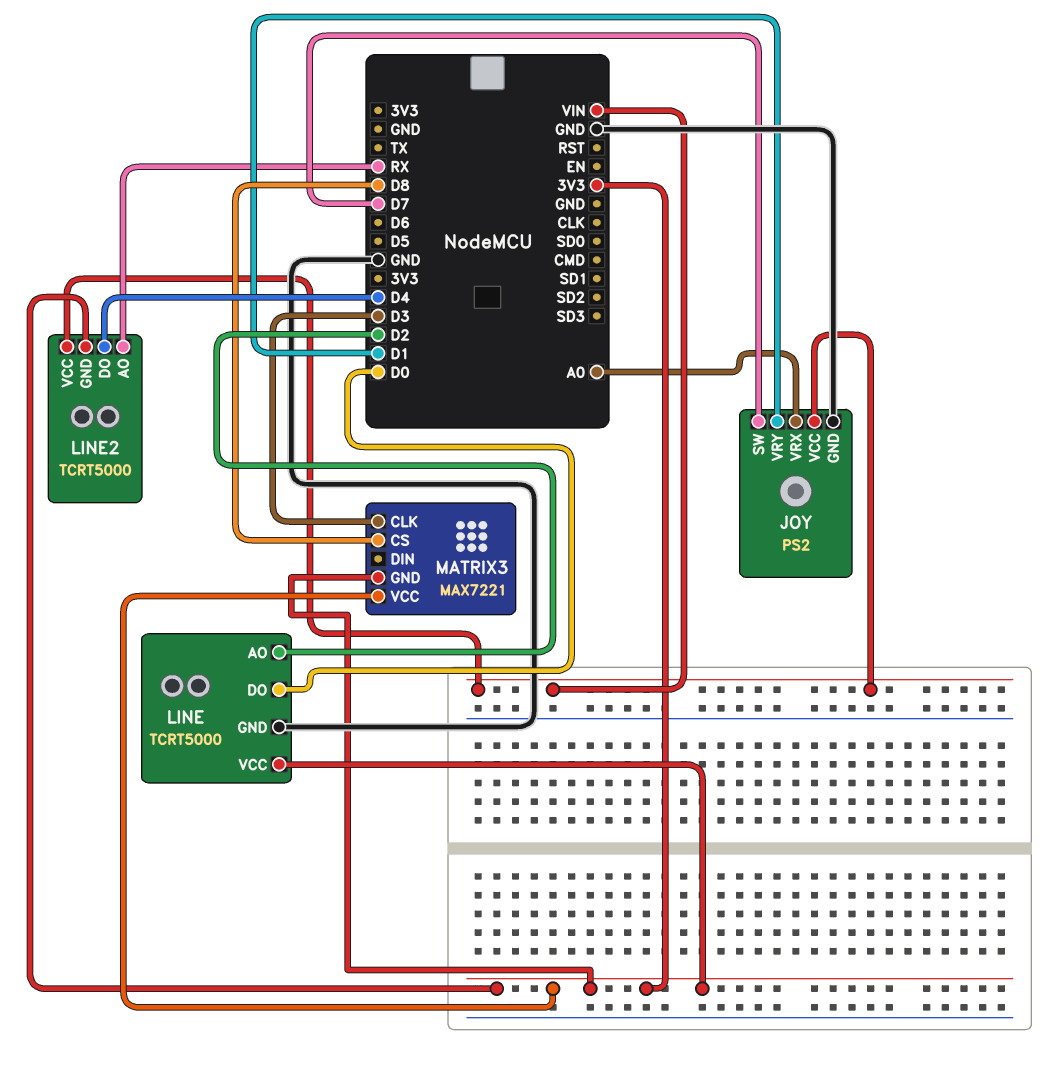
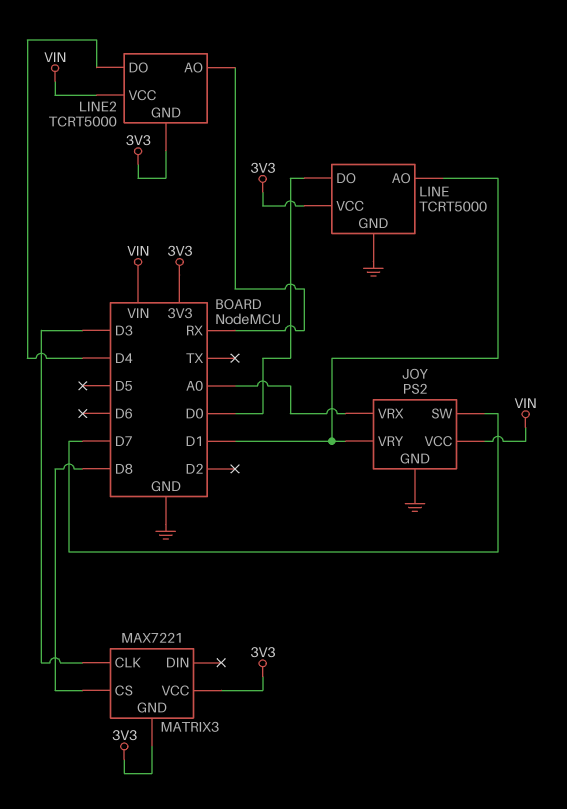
LINE pin AO: D2 -> D1

